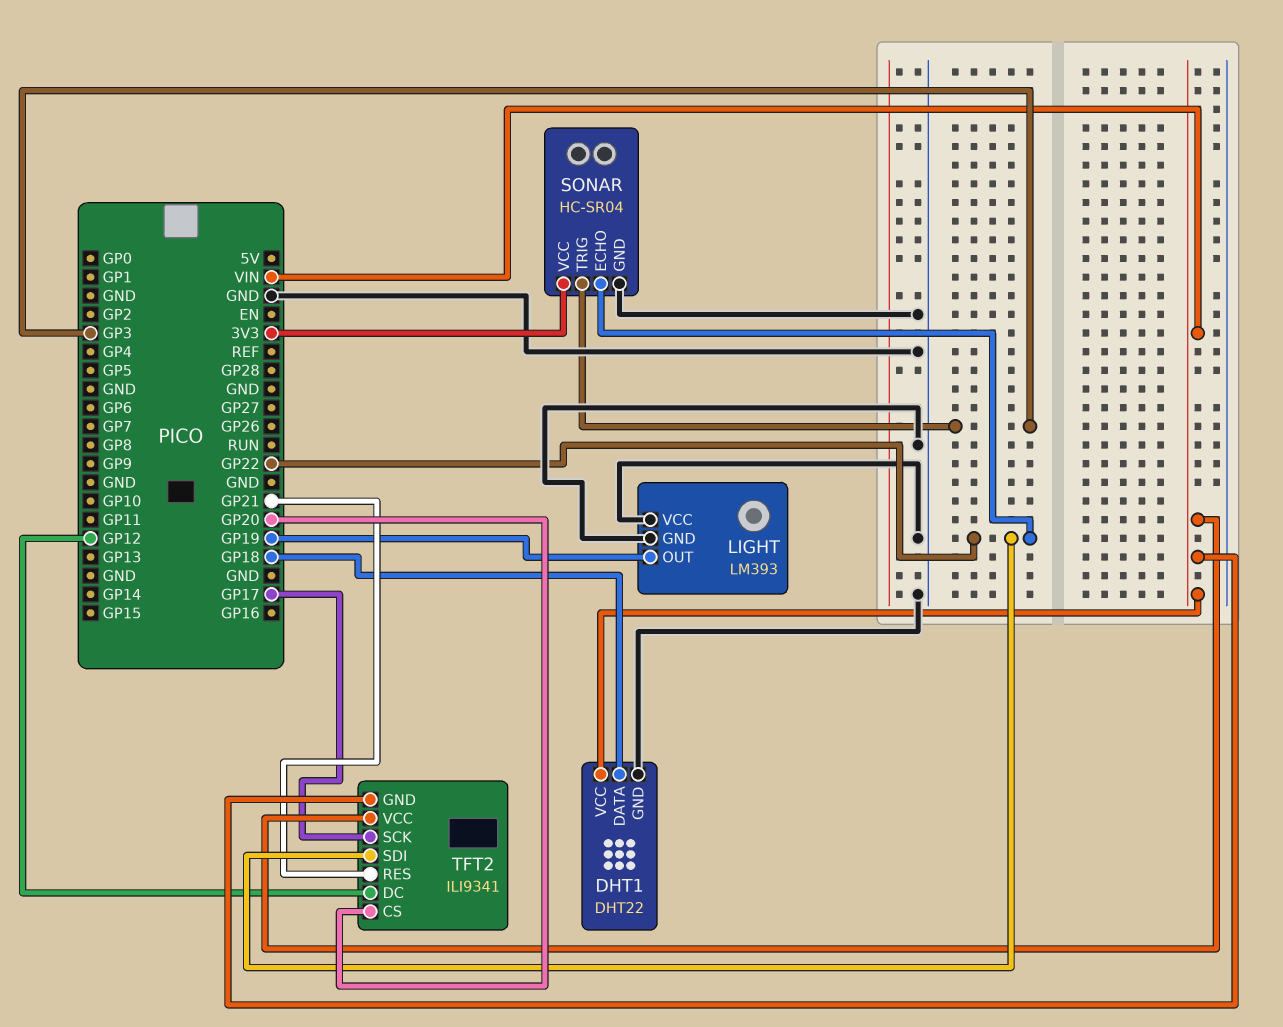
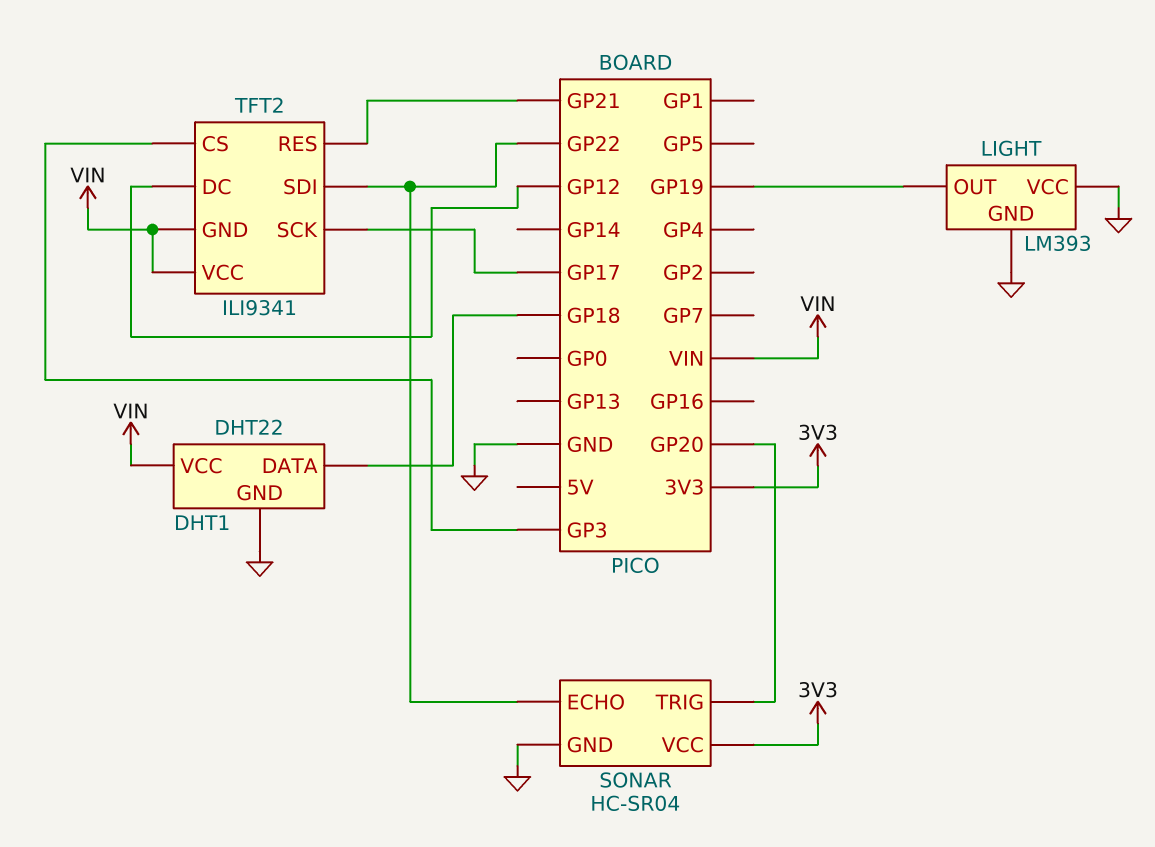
SONAR pin TRIG: GP3 -> GP20
TFT2 pin CS: GP20 -> GP3

